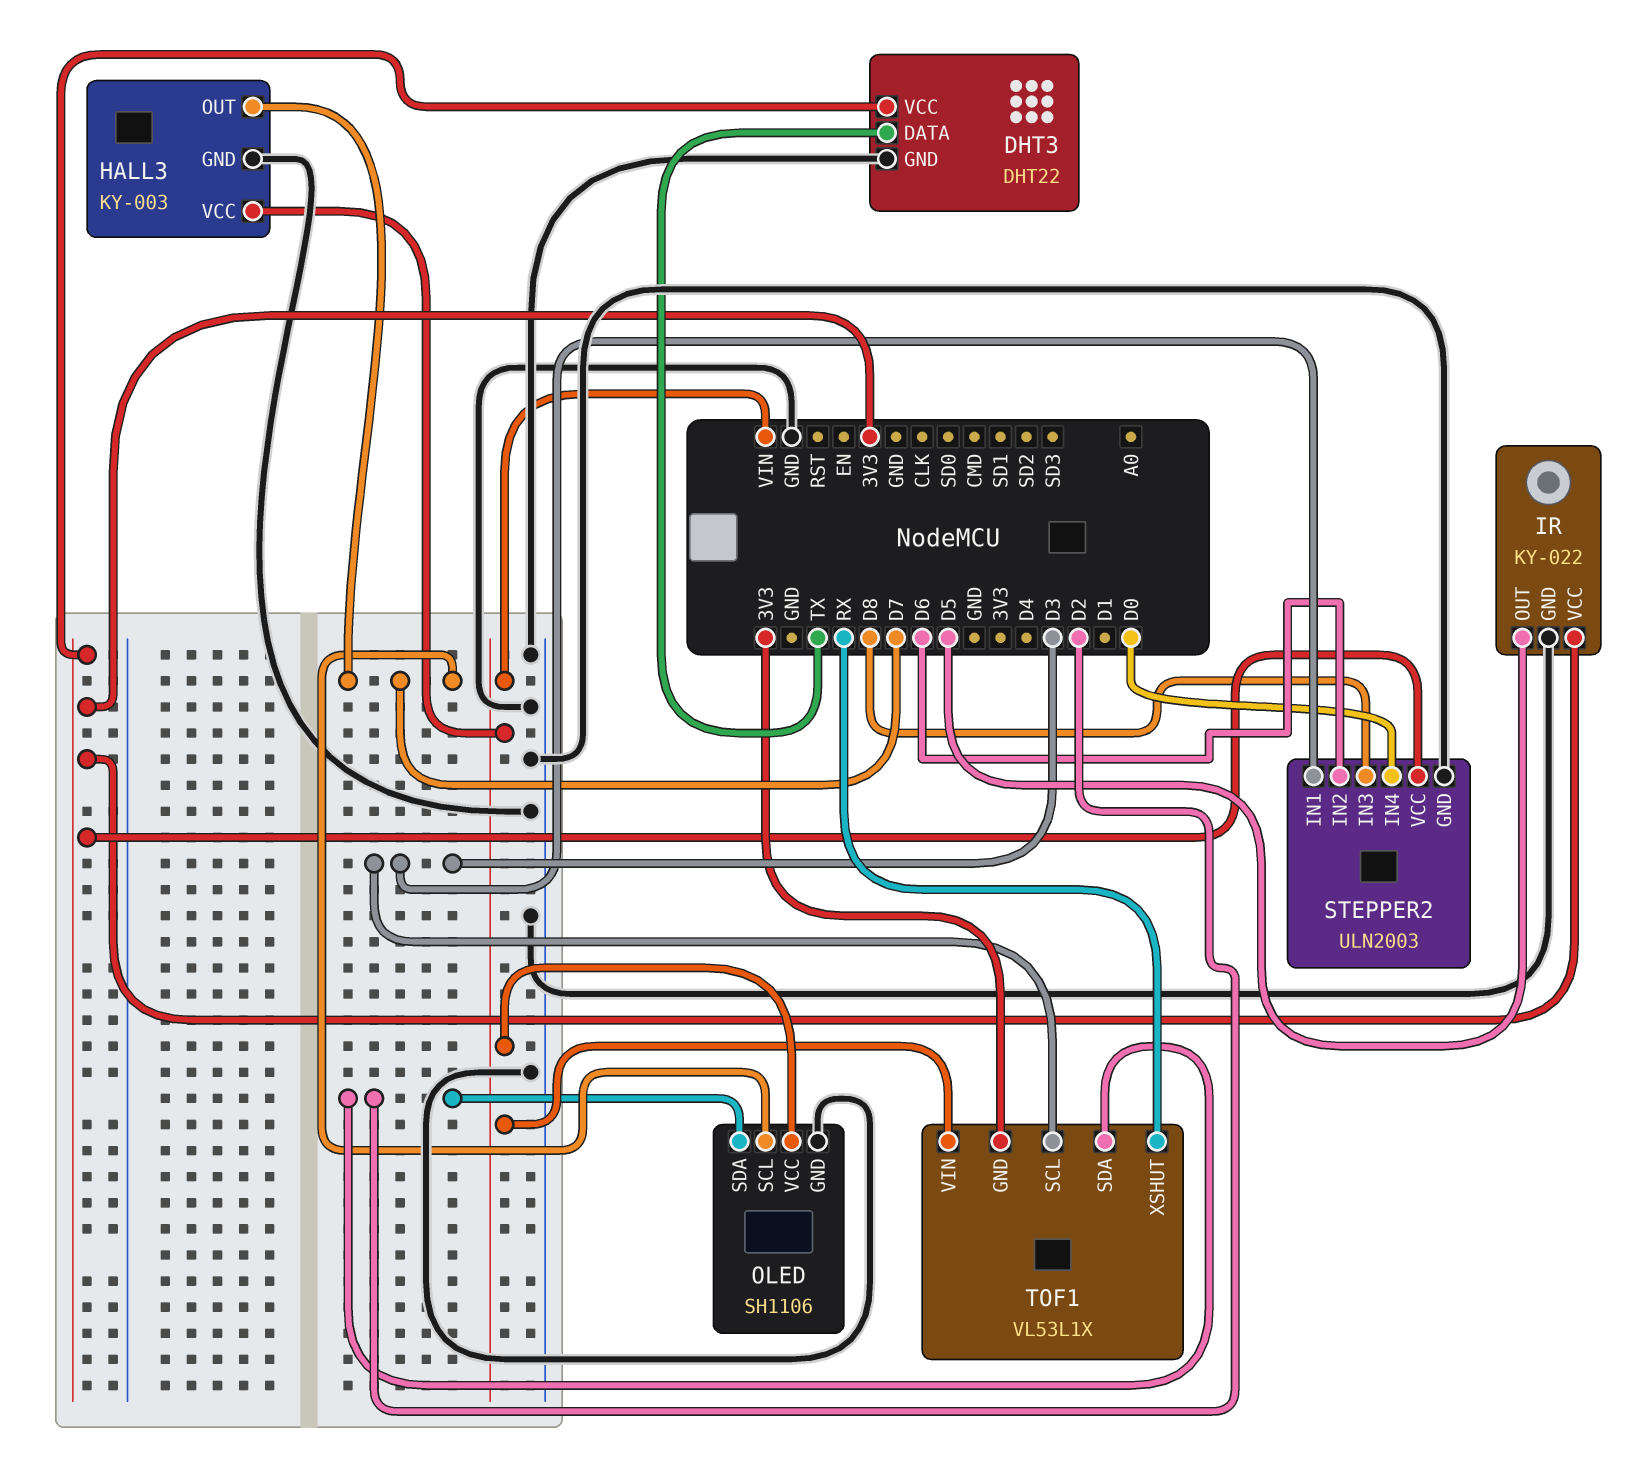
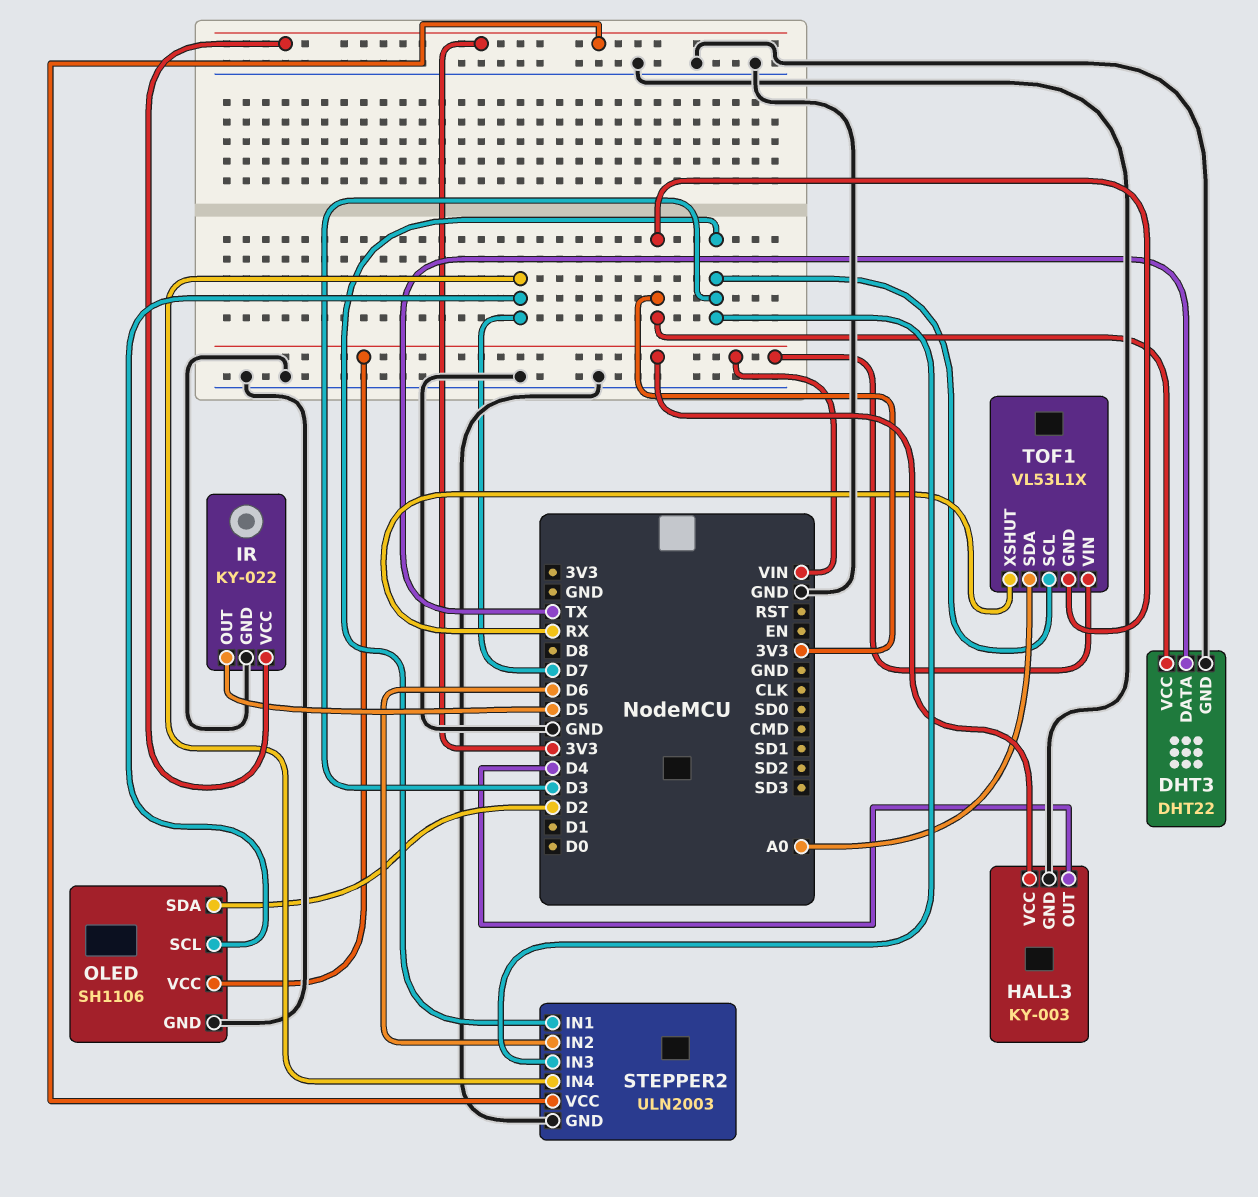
HALL3 pin OUT: D7 -> D4
STEPPER2 pin IN3: D8 -> D3
STEPPER2 pin IN4: D0 -> D7
TOF1 pin SDA: D2 -> A0

